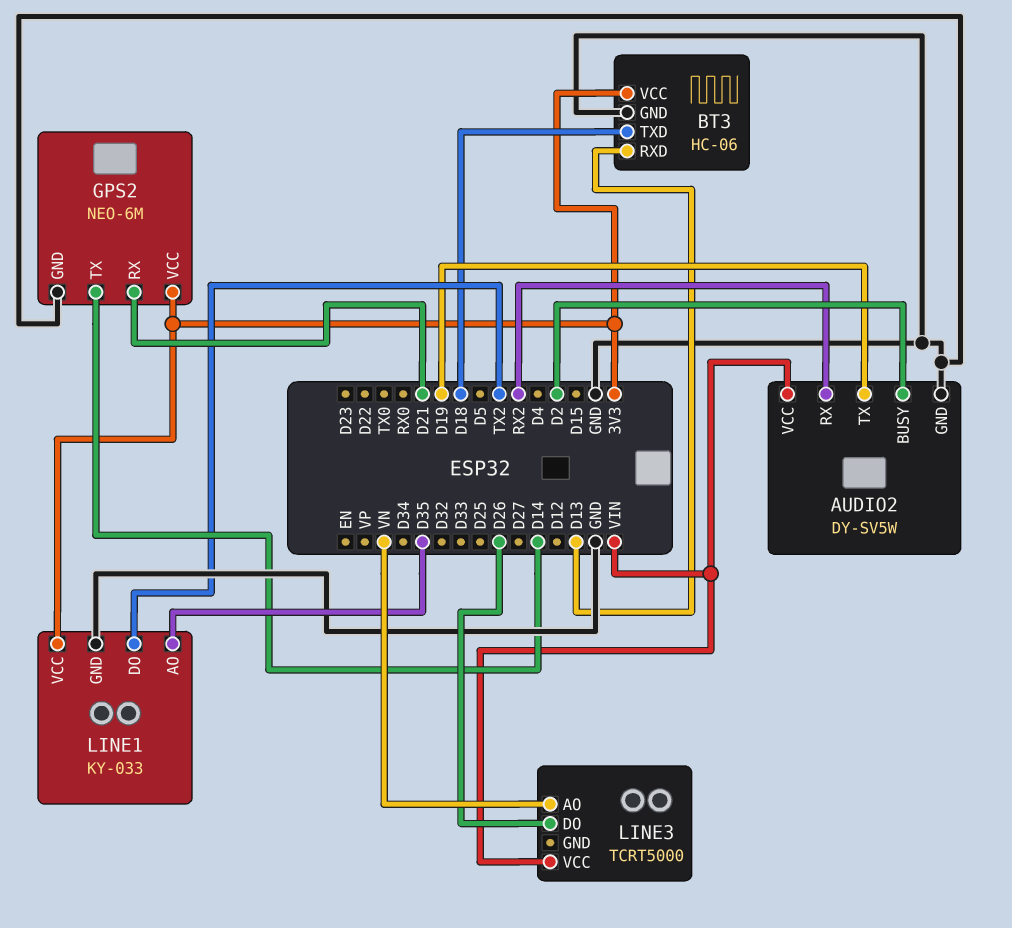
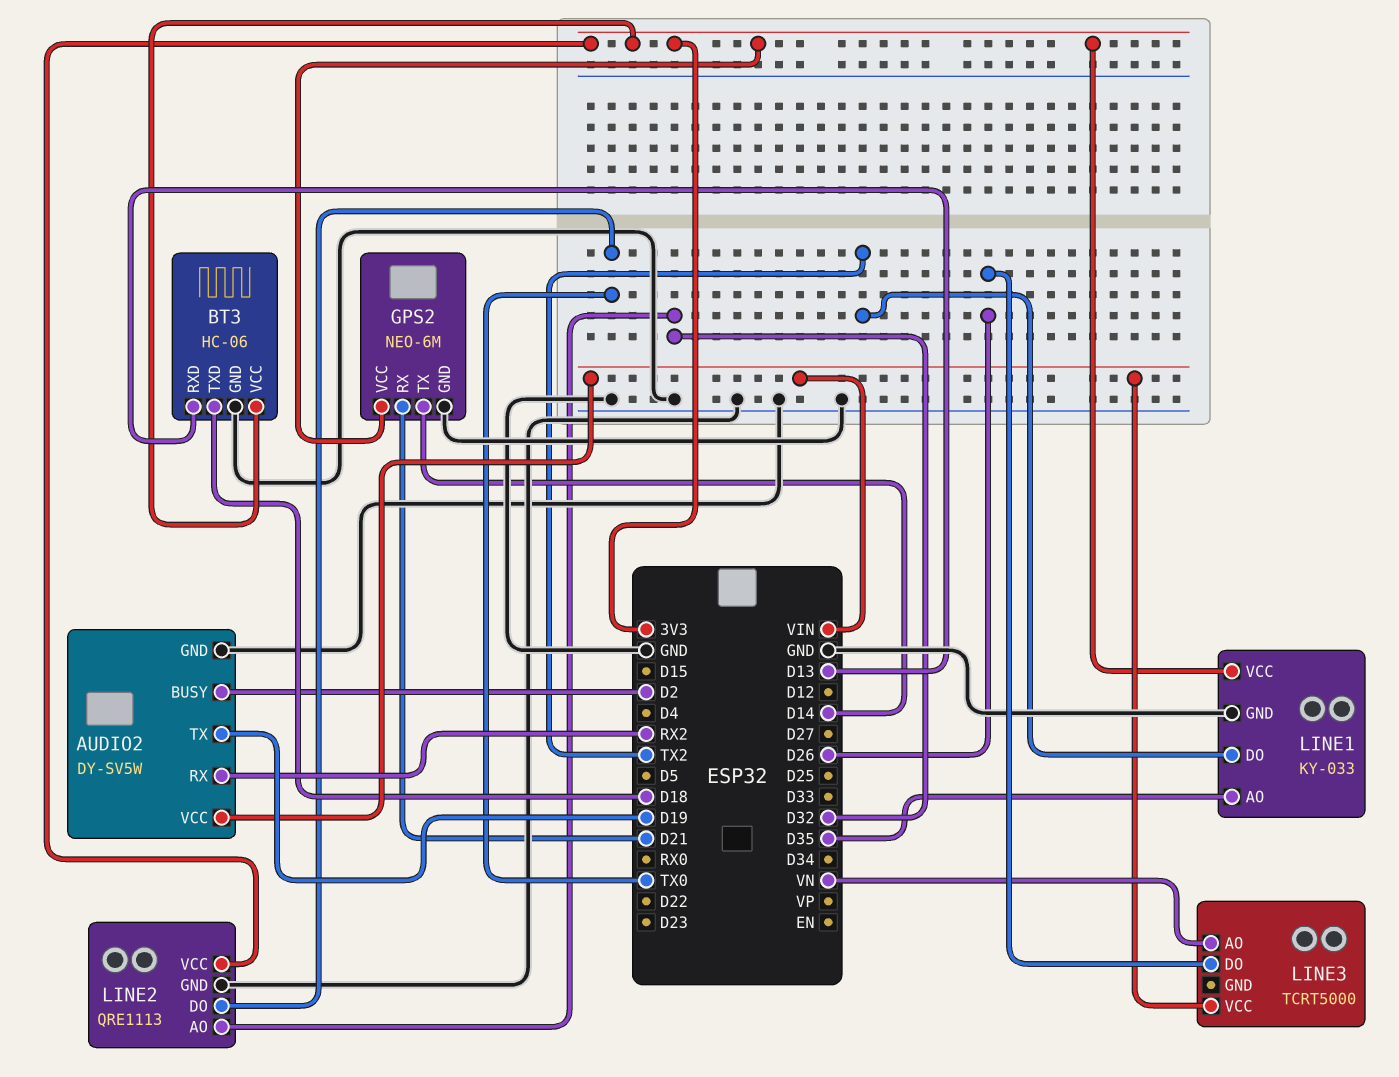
LINE2: none -> QRE1113
LINE2 pin AO: none -> D32
LINE2 pin DO: none -> TX0
LINE2 pin GND: none -> GND
LINE2 pin VCC: none -> 3V3

